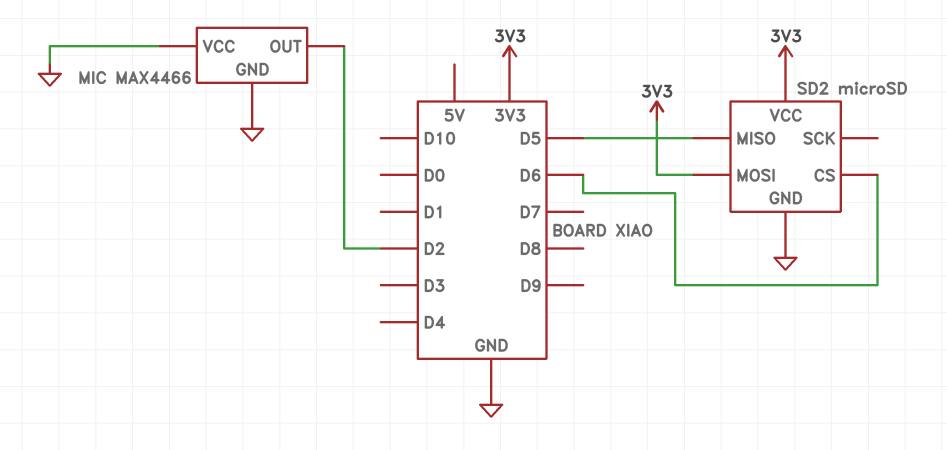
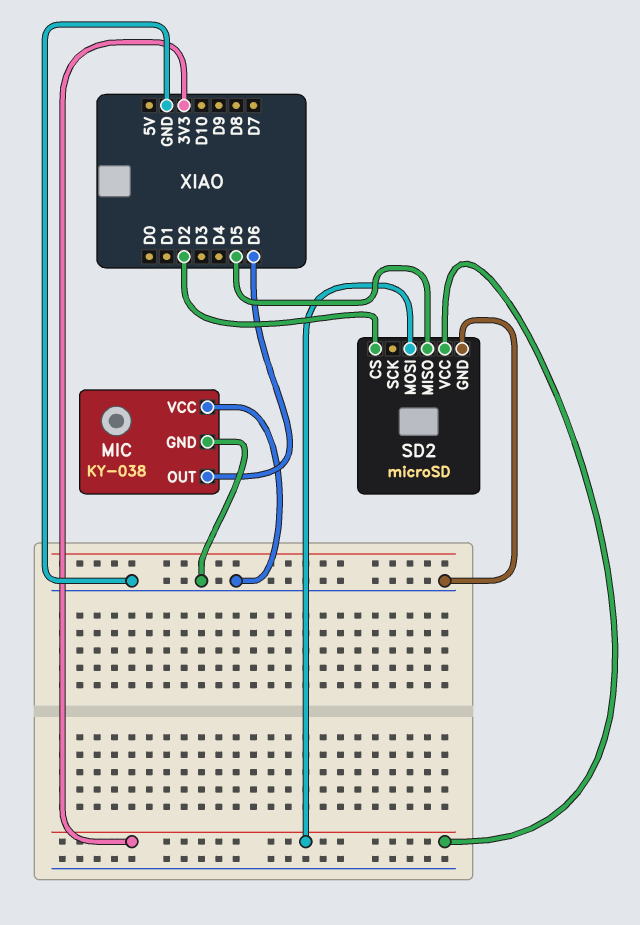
MIC: MAX4466 -> KY-038
MIC pin OUT: D2 -> D6
SD2 pin CS: D6 -> D2

